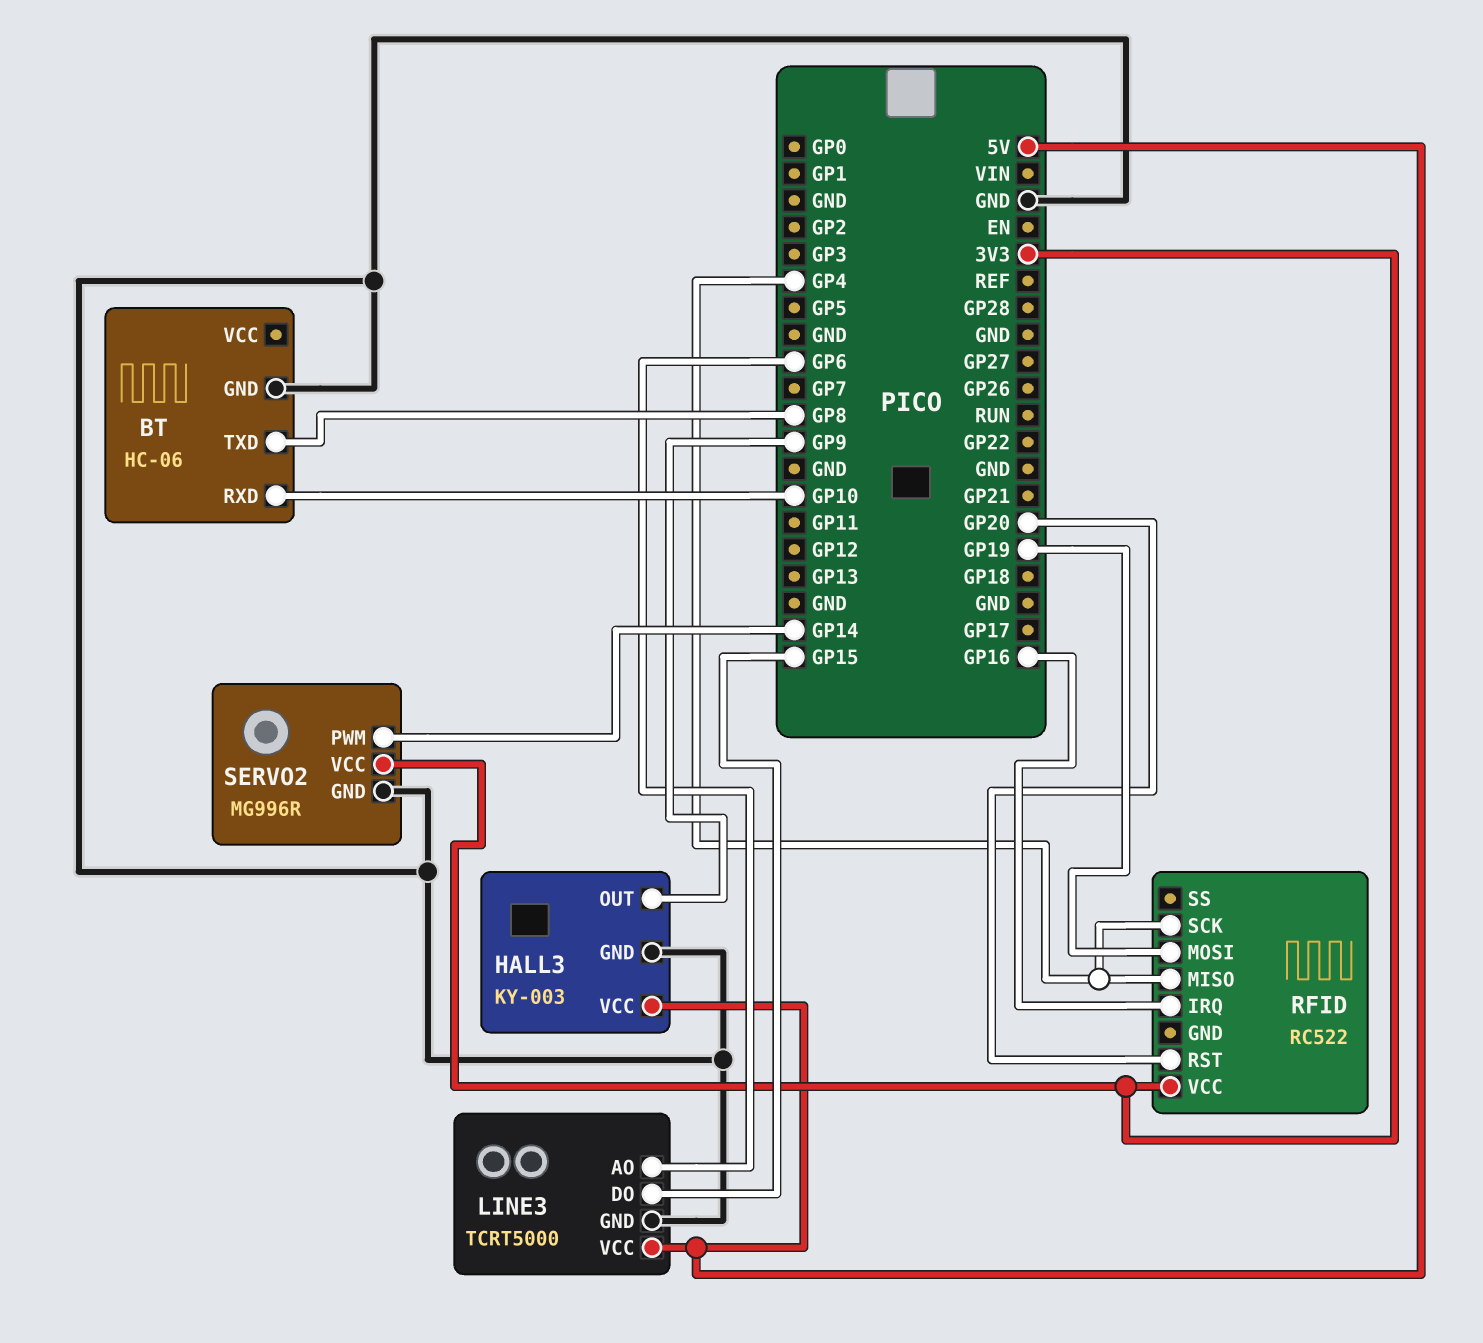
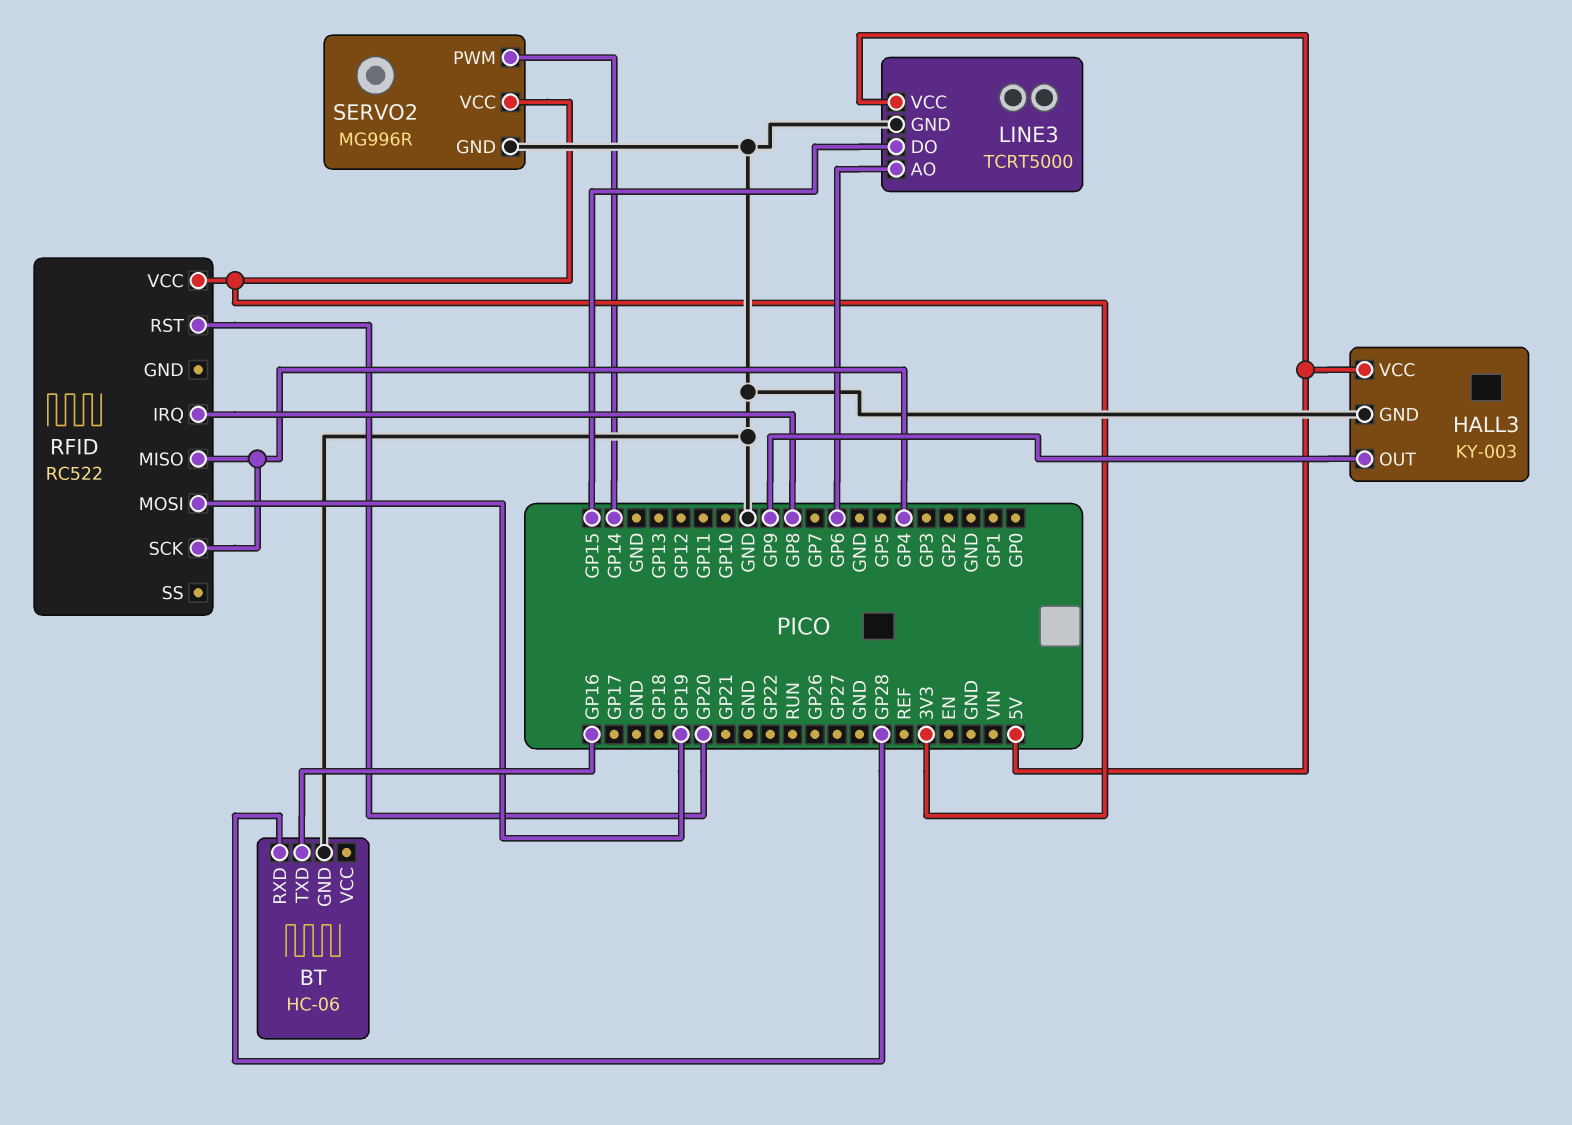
BT pin RXD: GP10 -> GP28
BT pin TXD: GP8 -> GP16
RFID pin IRQ: GP16 -> GP8

